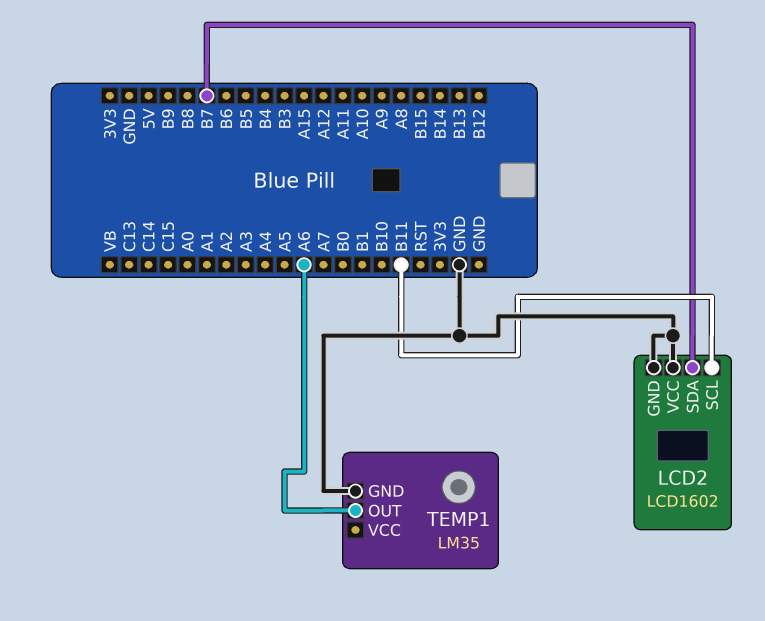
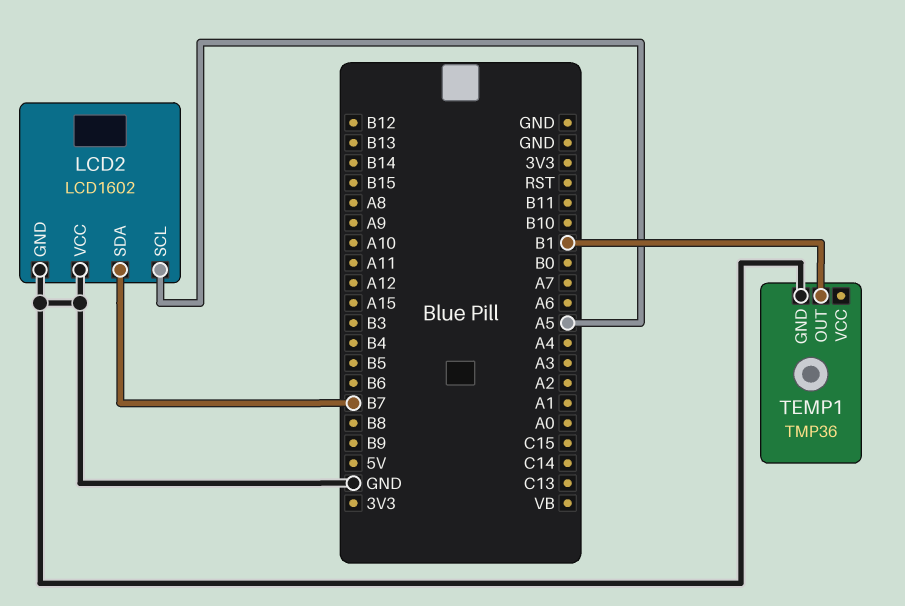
LCD2 pin SCL: B11 -> A5
TEMP1: LM35 -> TMP36
TEMP1 pin OUT: A6 -> B1

